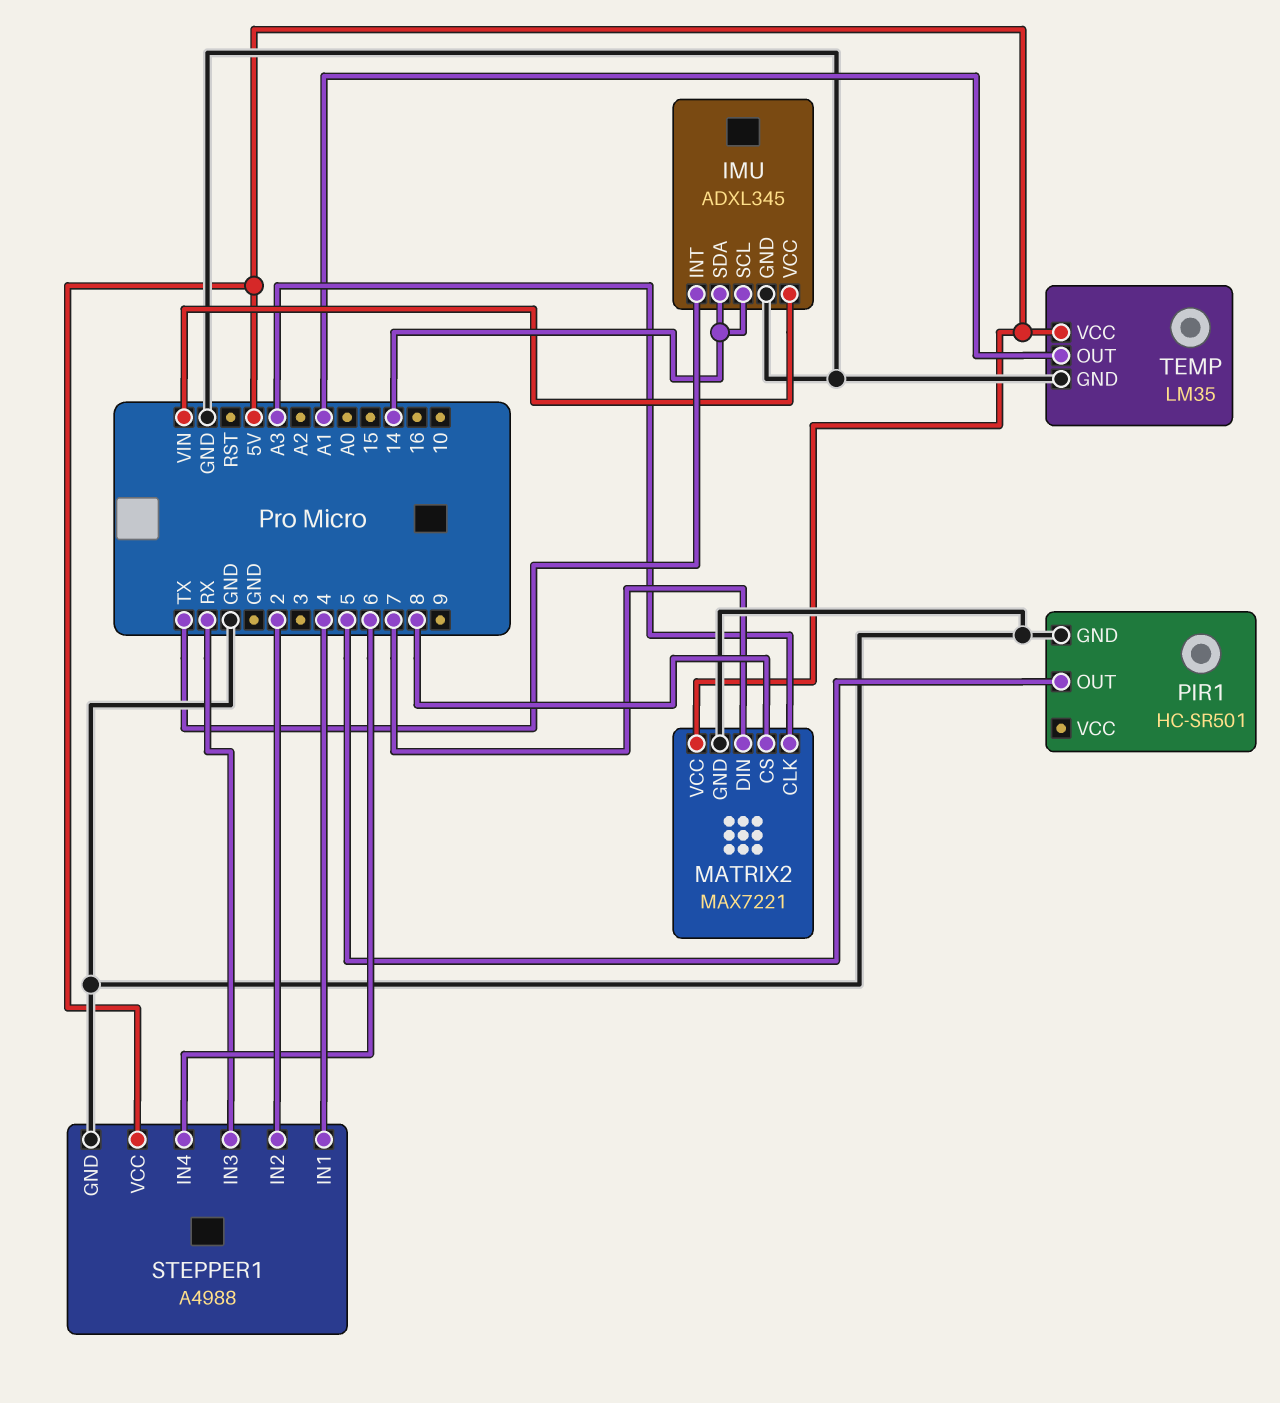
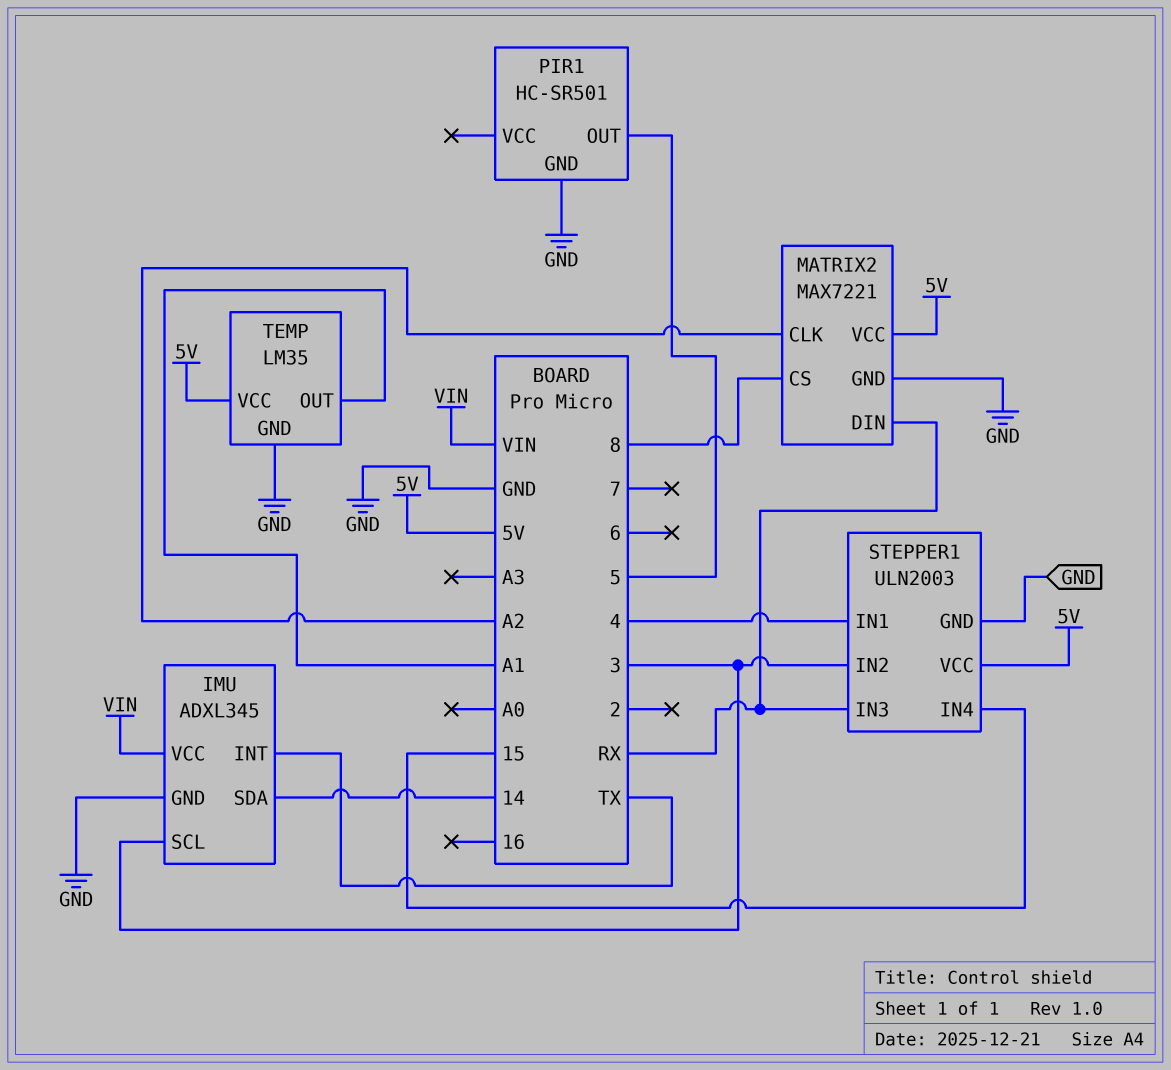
IMU pin SCL: 14 -> 3
MATRIX2 pin CLK: A3 -> A2
MATRIX2 pin DIN: 7 -> RX
STEPPER1: A4988 -> ULN2003
STEPPER1 pin IN2: 2 -> 3
STEPPER1 pin IN4: 6 -> 15

